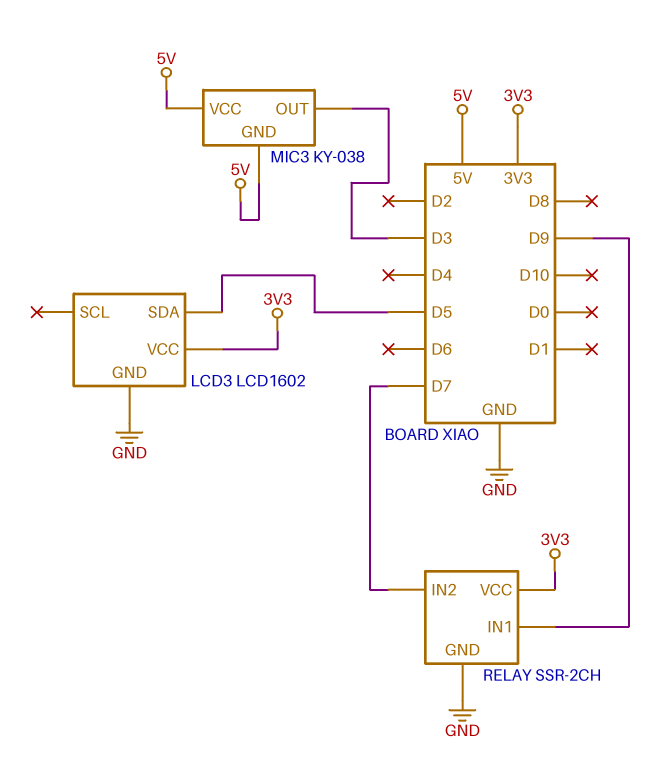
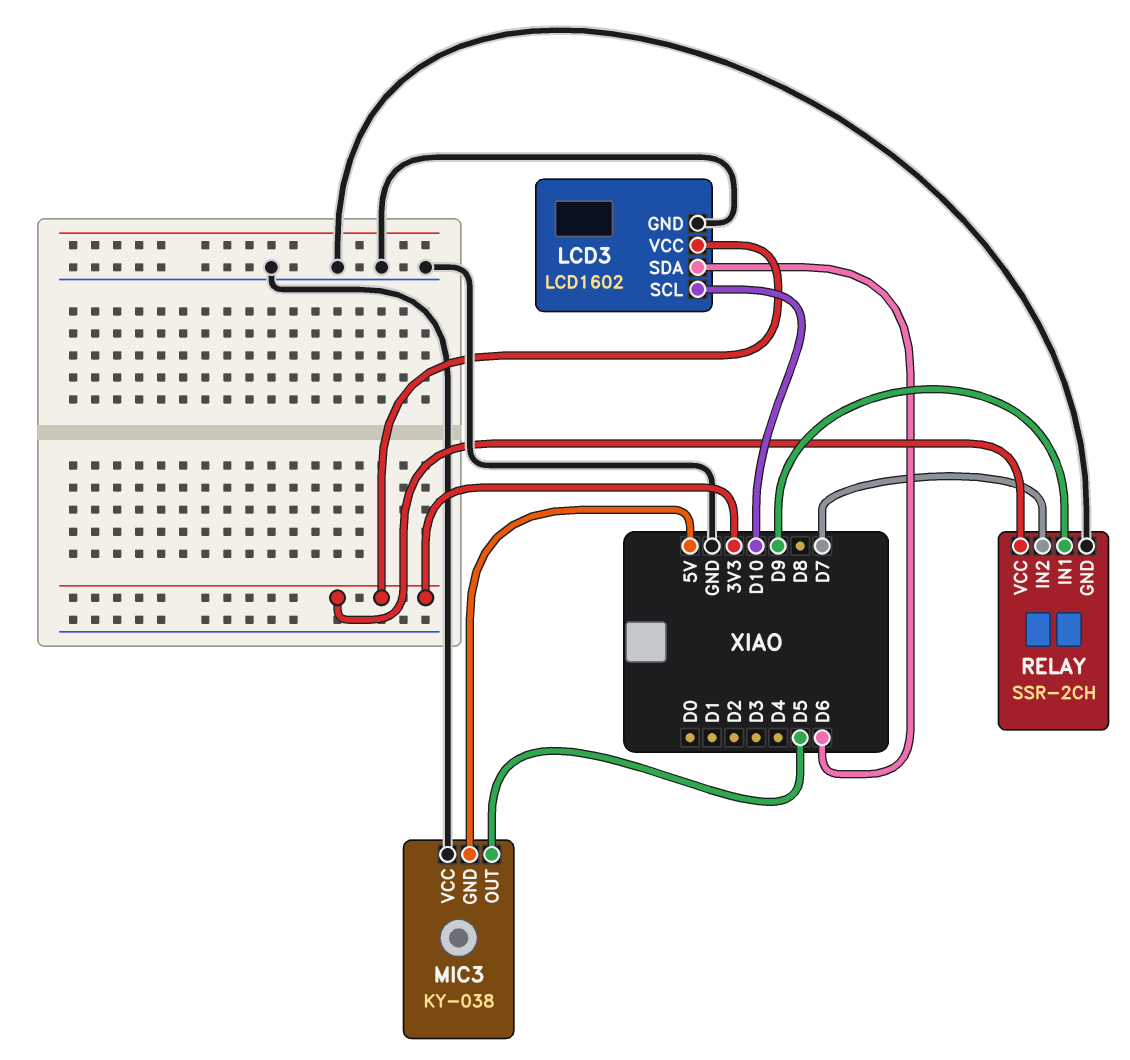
LCD3 pin SCL: none -> D10
LCD3 pin SDA: D5 -> D6
MIC3 pin OUT: D3 -> D5
MIC3 pin VCC: 5V -> GND

